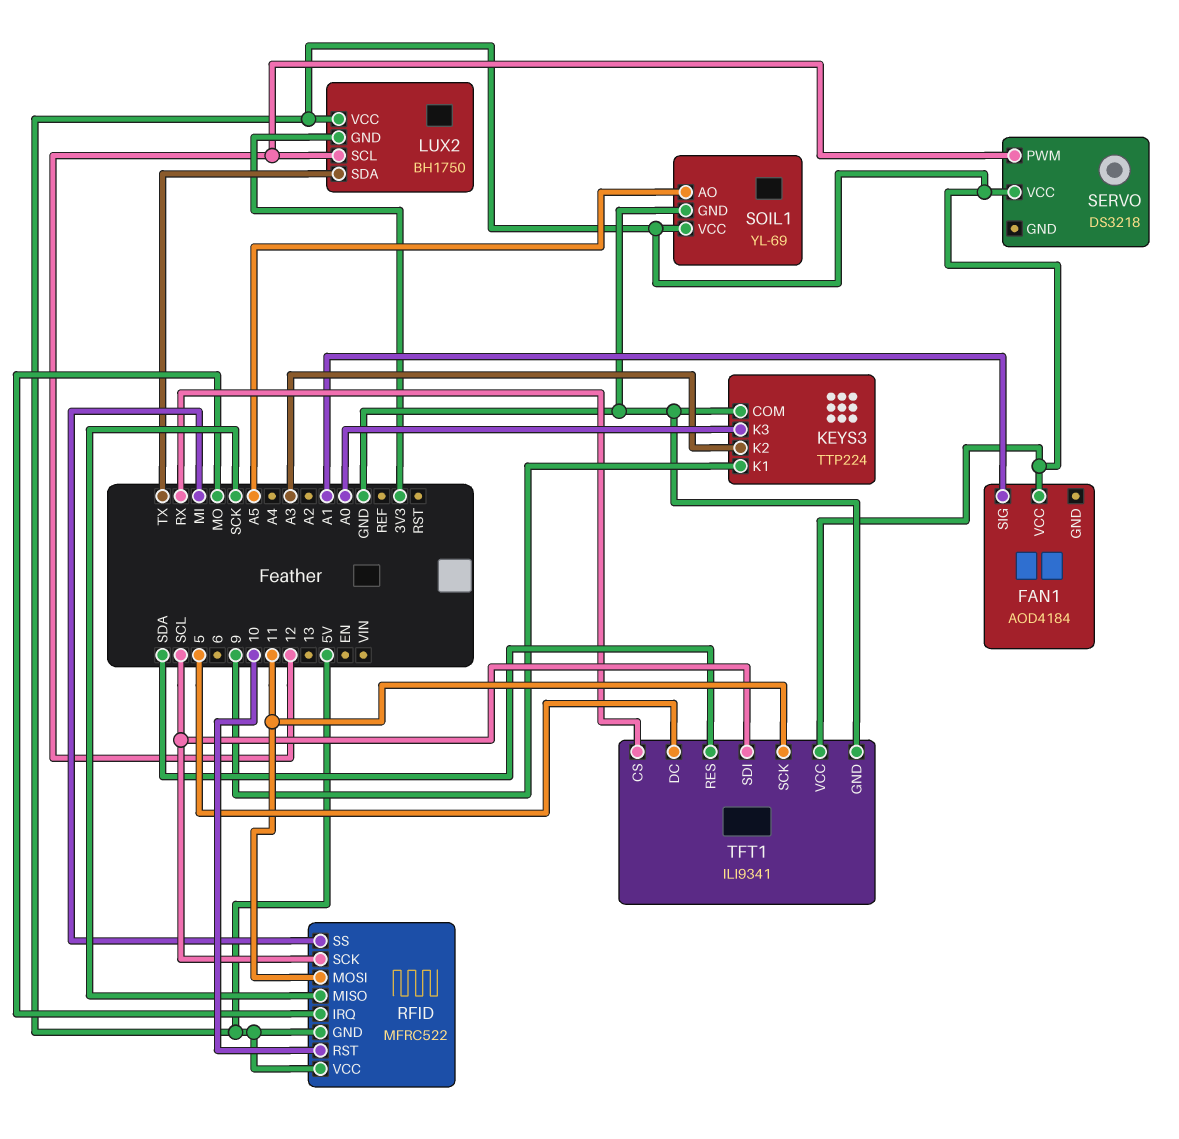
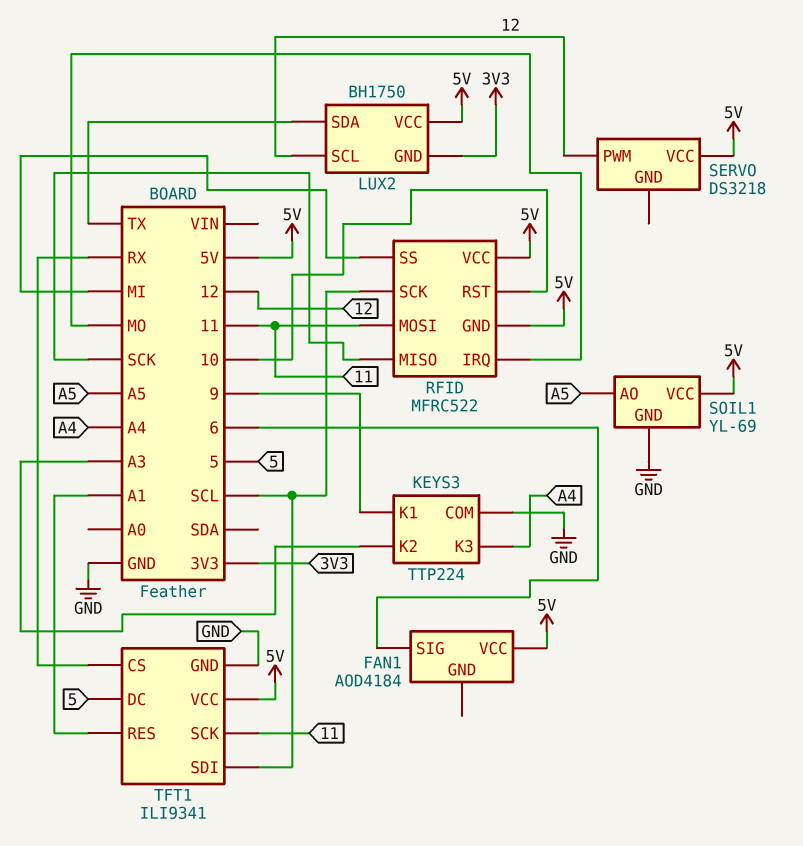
FAN1 pin SIG: A1 -> 6
KEYS3 pin K3: A0 -> A4
TFT1 pin RES: SDA -> A1

